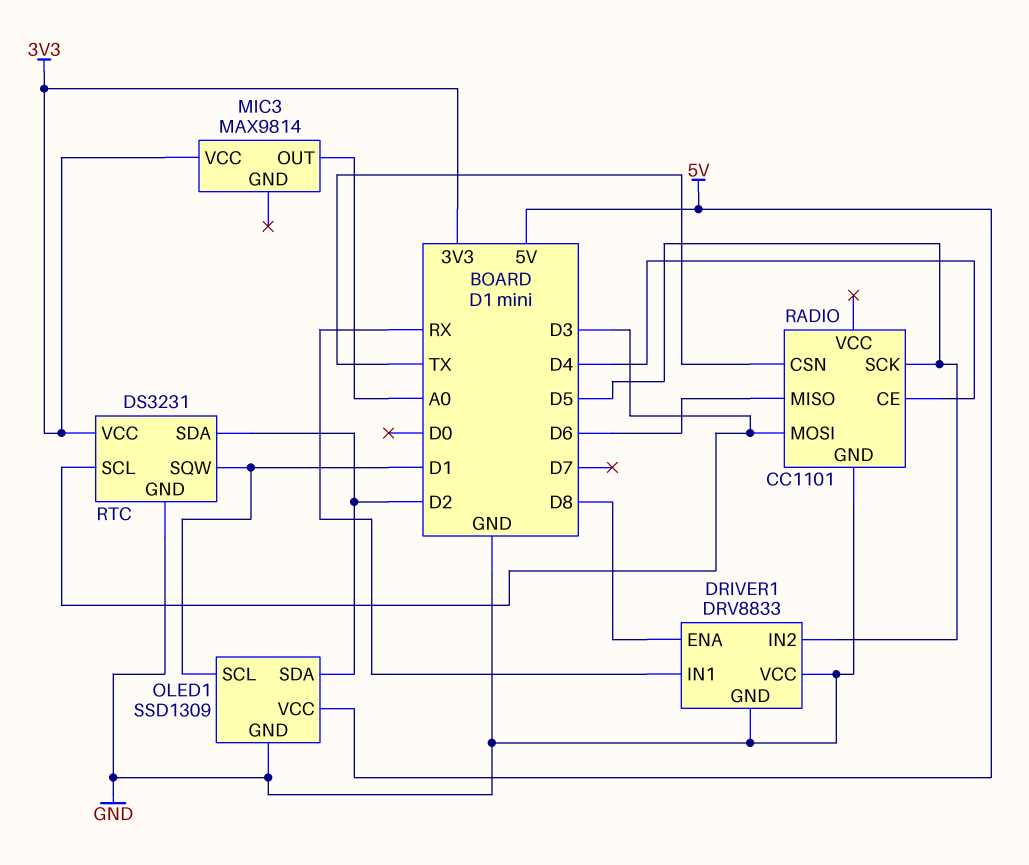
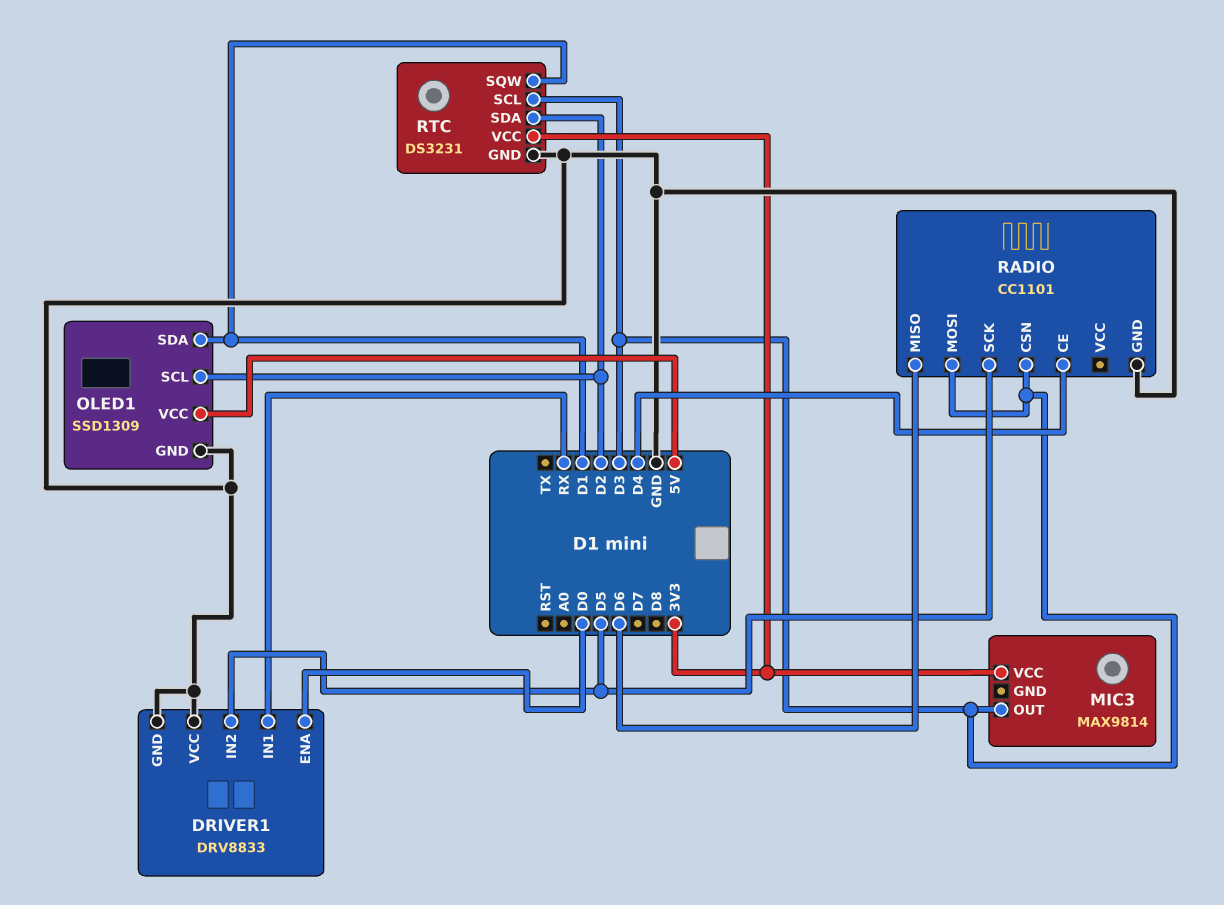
DRIVER1 pin ENA: D8 -> D0
MIC3 pin OUT: A0 -> D3
OLED1 pin SCL: D1 -> D2
OLED1 pin SDA: D2 -> D1
RADIO pin CSN: TX -> D3

